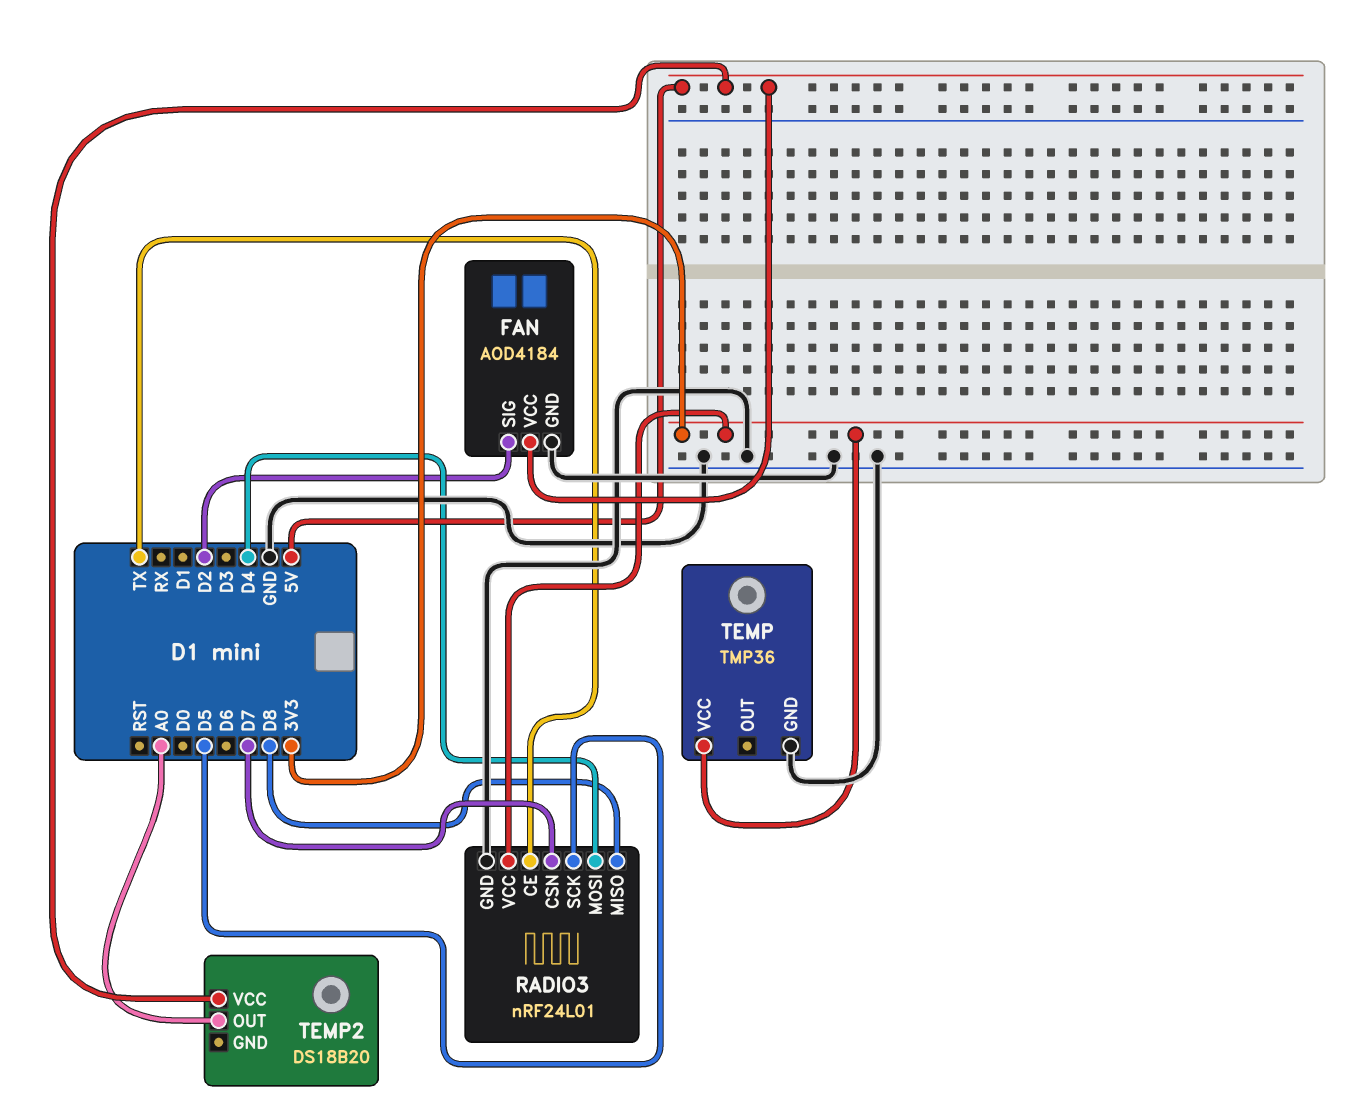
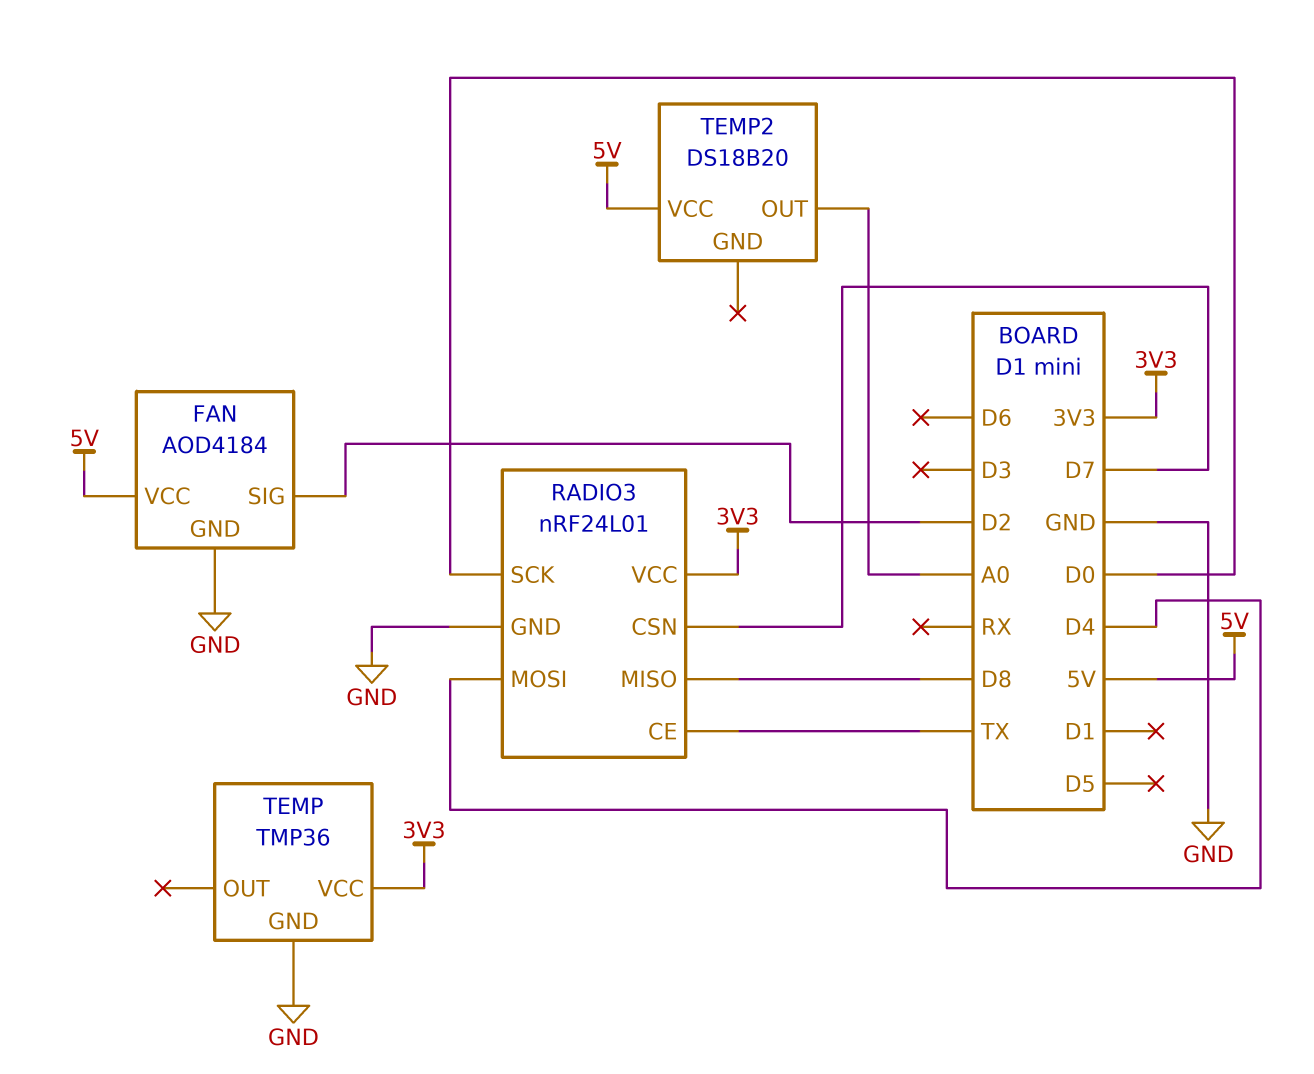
RADIO3 pin SCK: D5 -> D0

